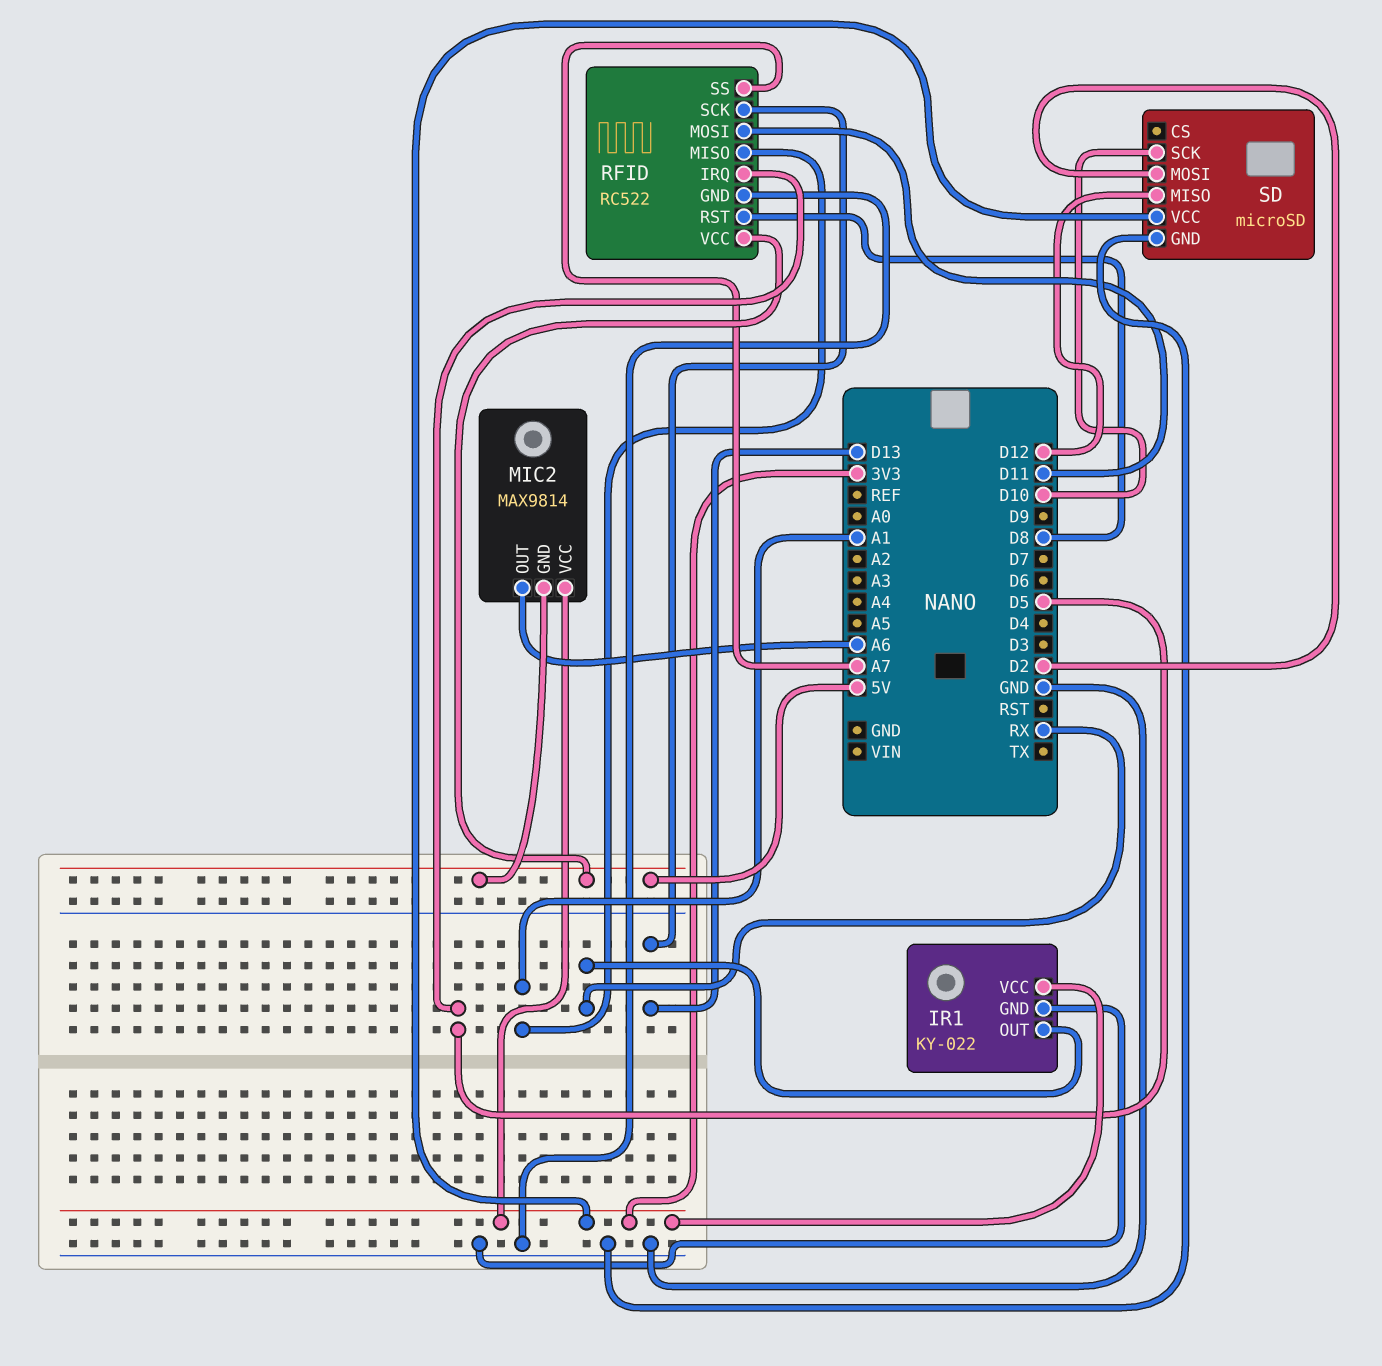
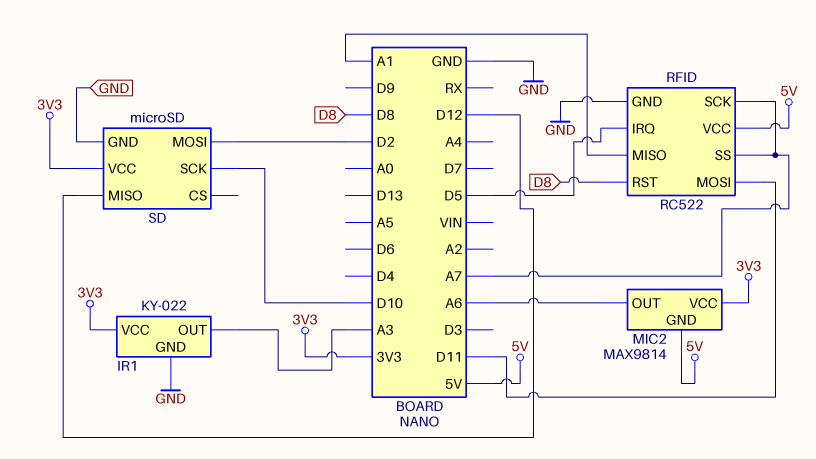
IR1 pin OUT: RX -> A3
RFID pin SCK: D13 -> A7

